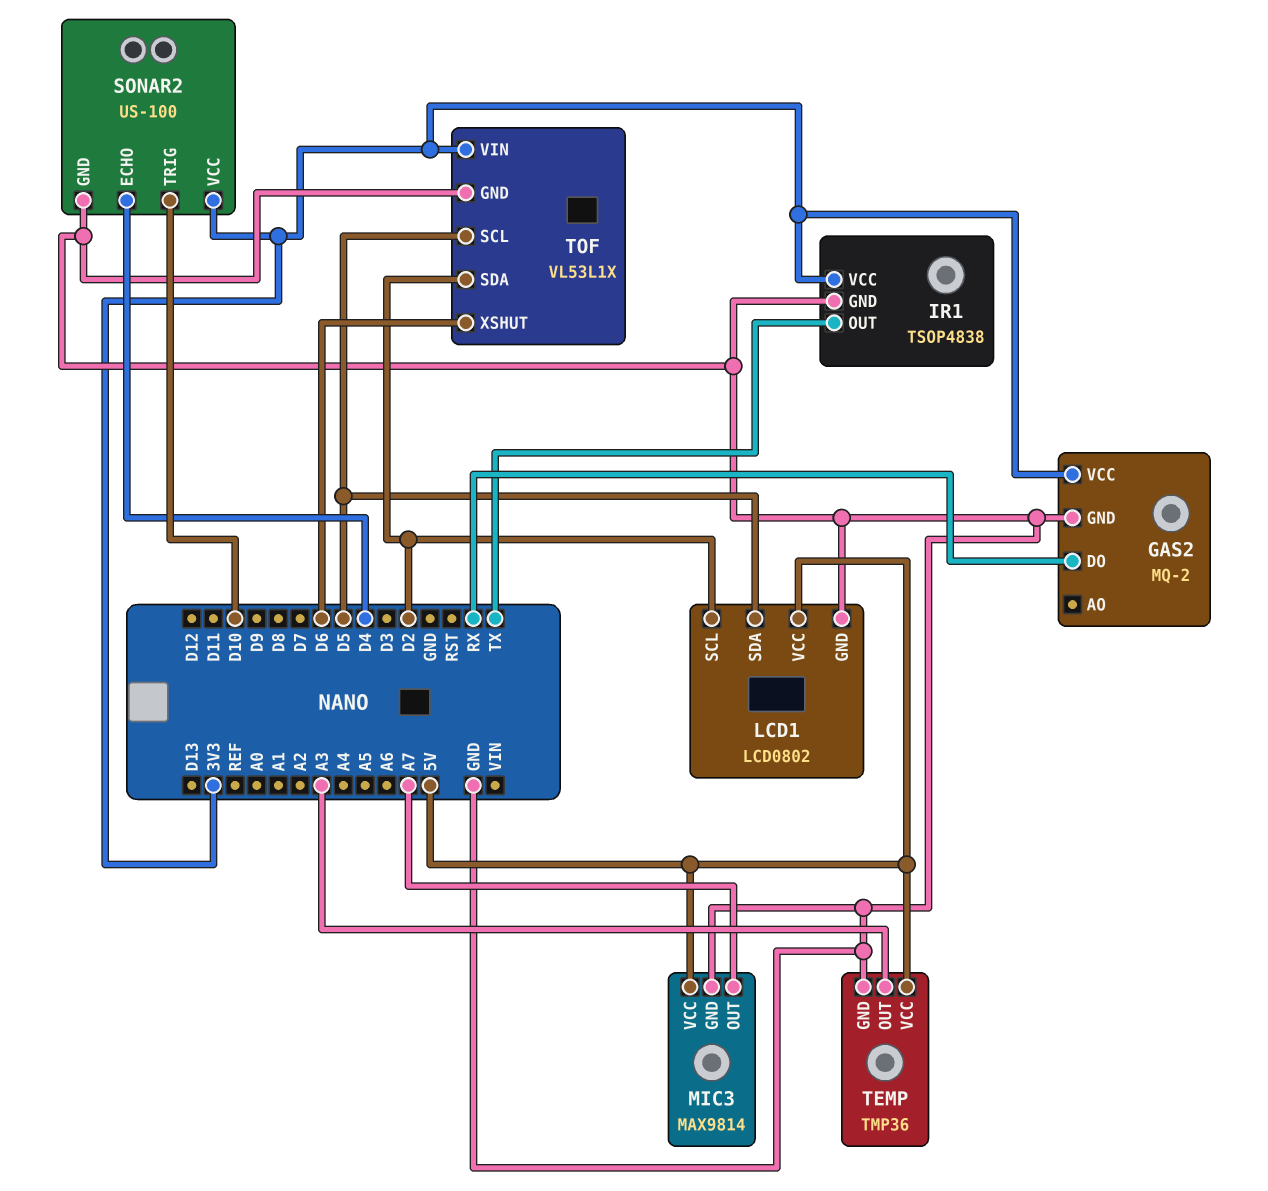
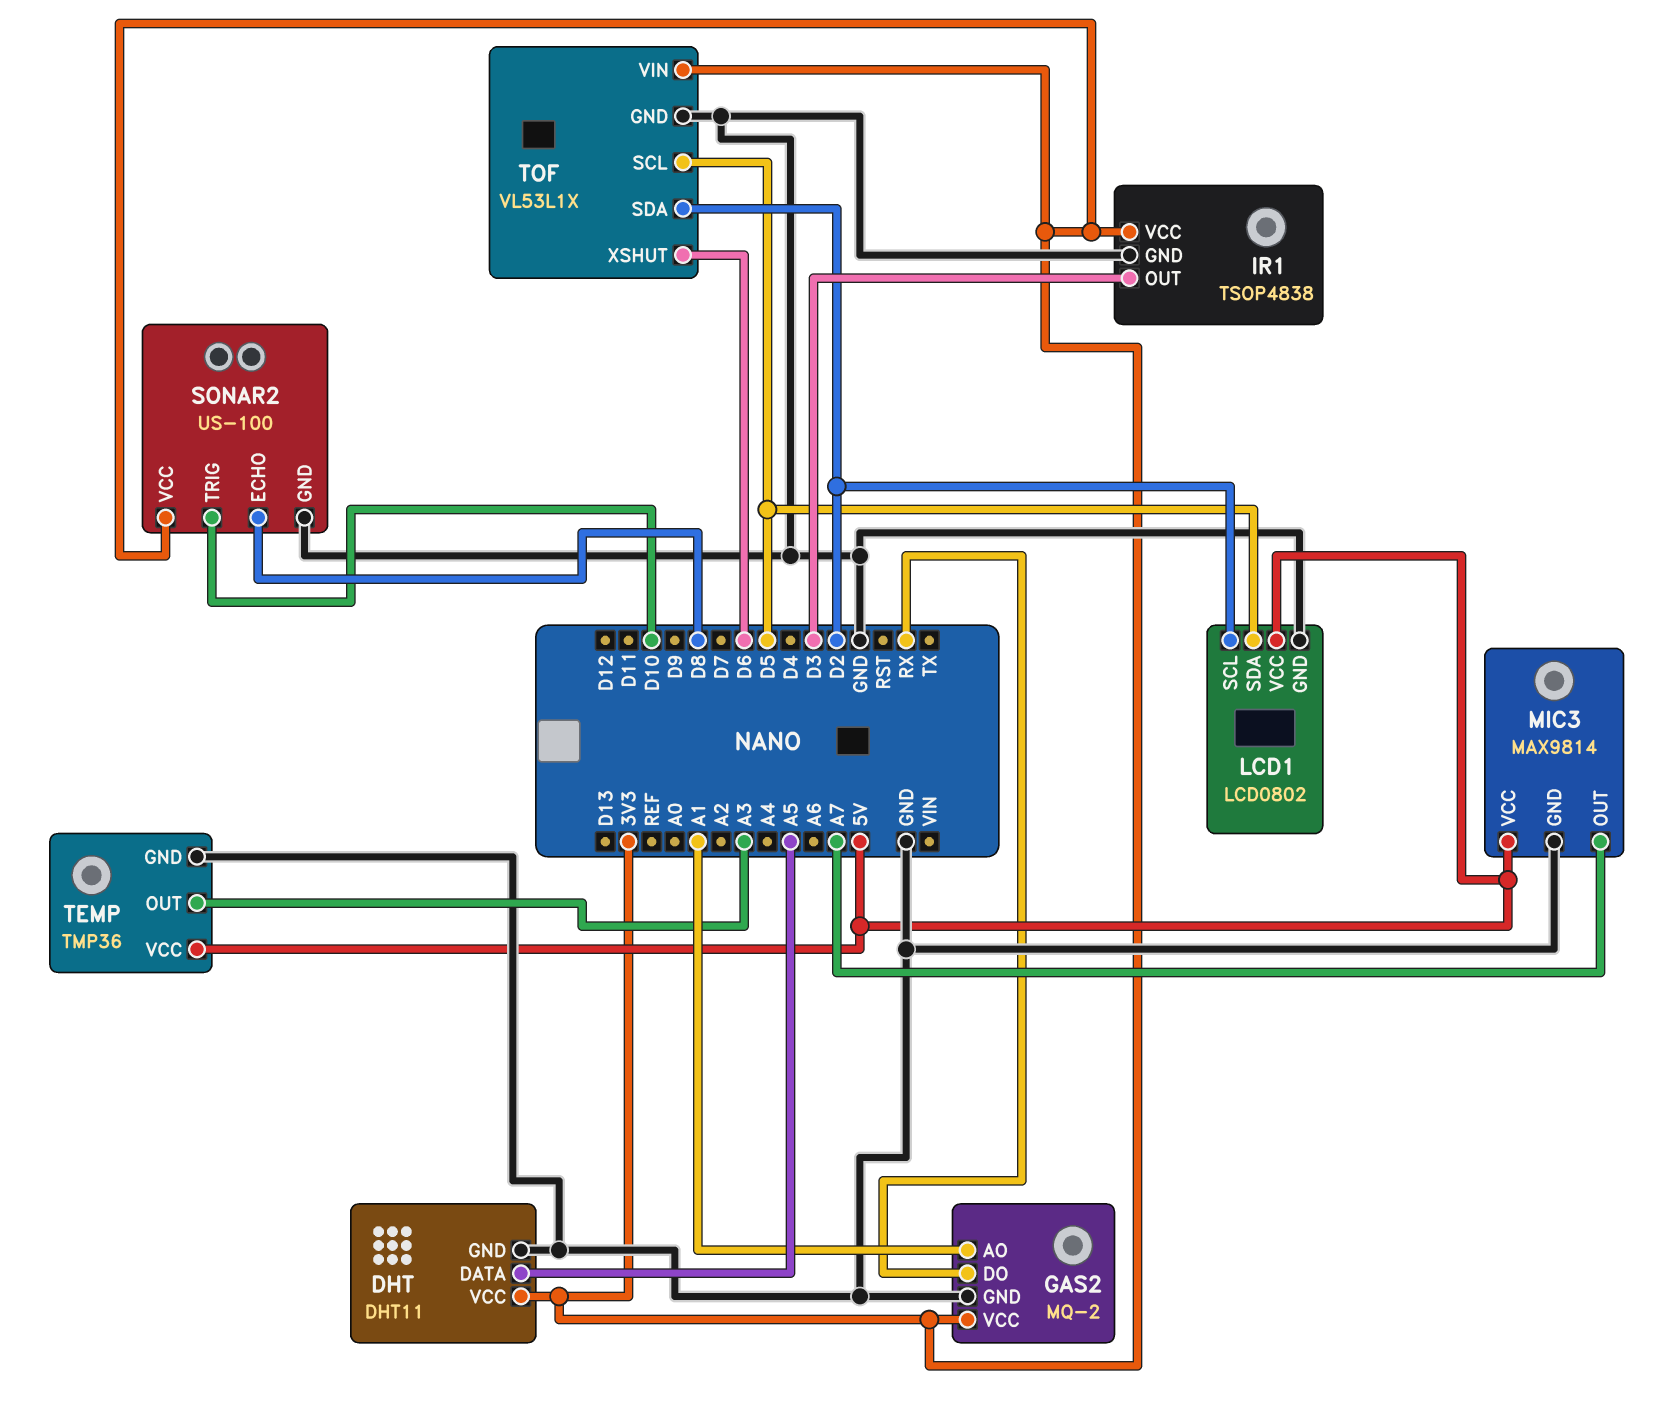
DHT: none -> DHT11
DHT pin DATA: none -> A5
DHT pin GND: none -> GND
DHT pin VCC: none -> 3V3
GAS2 pin AO: none -> A1
IR1 pin OUT: TX -> D3
SONAR2 pin ECHO: D4 -> D8

